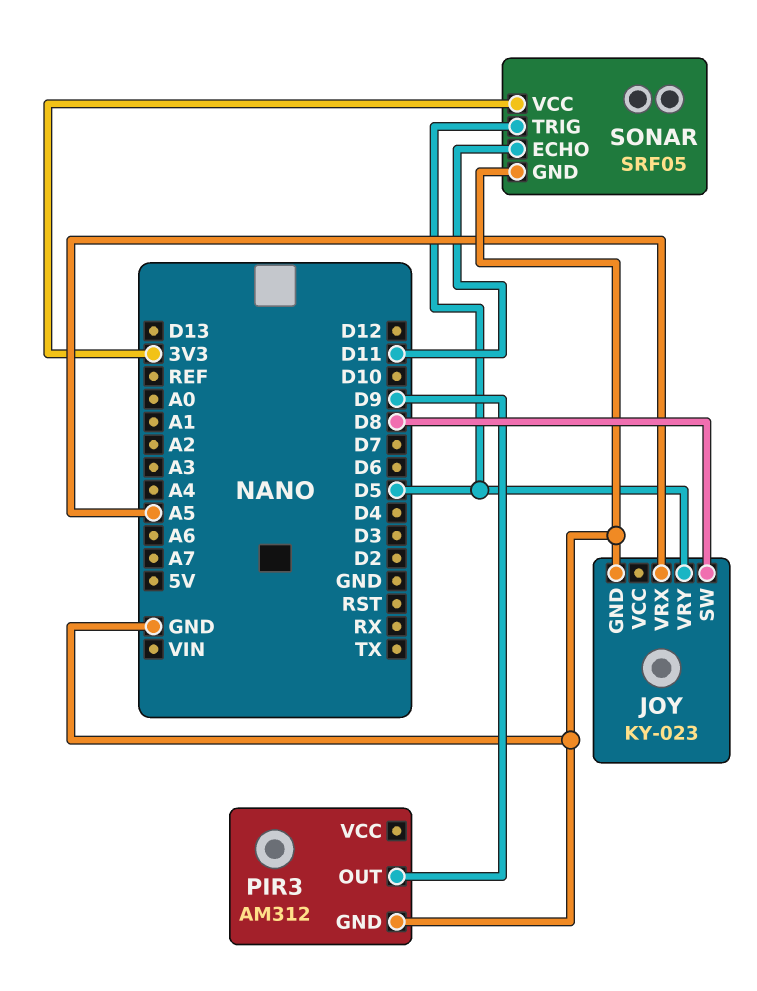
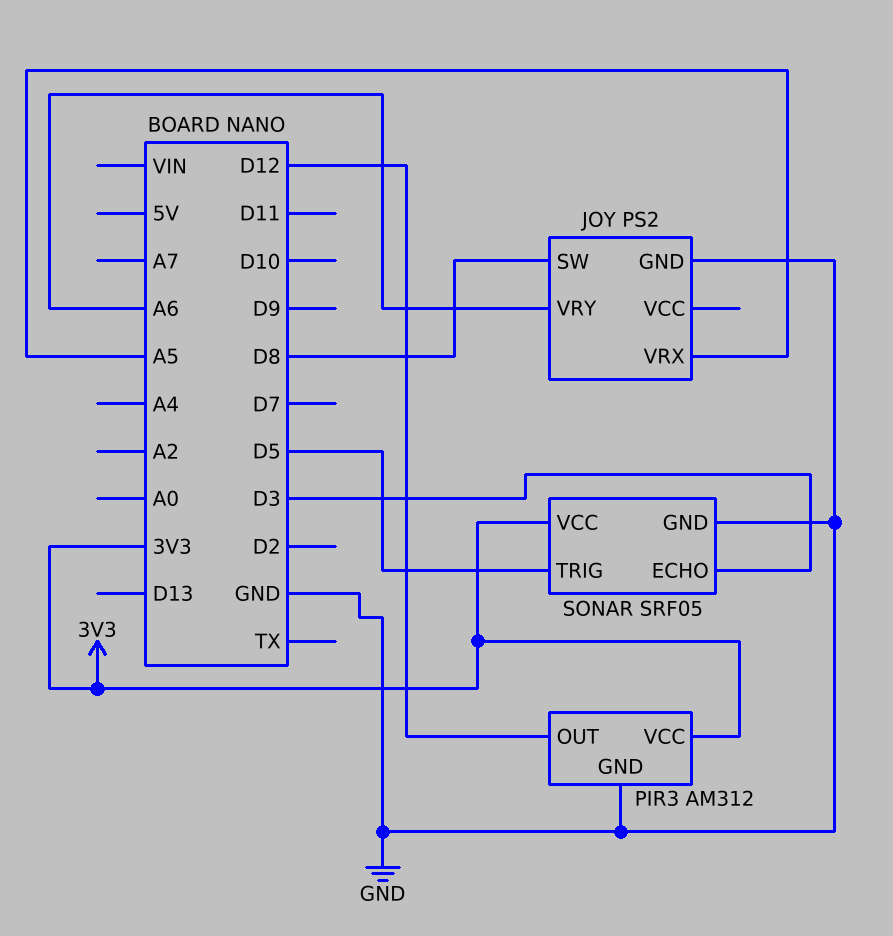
JOY: KY-023 -> PS2
JOY pin VRY: D5 -> A6
PIR3 pin OUT: D9 -> D12
PIR3 pin VCC: none -> 3V3
SONAR pin ECHO: D11 -> D3

